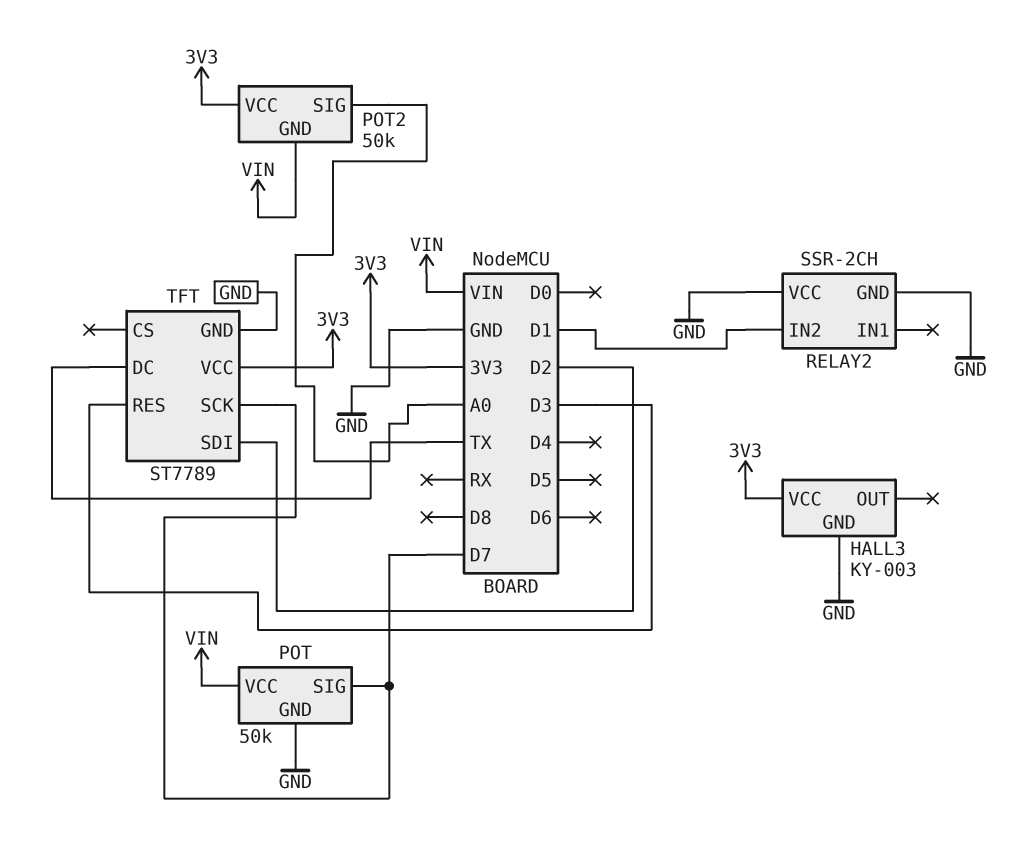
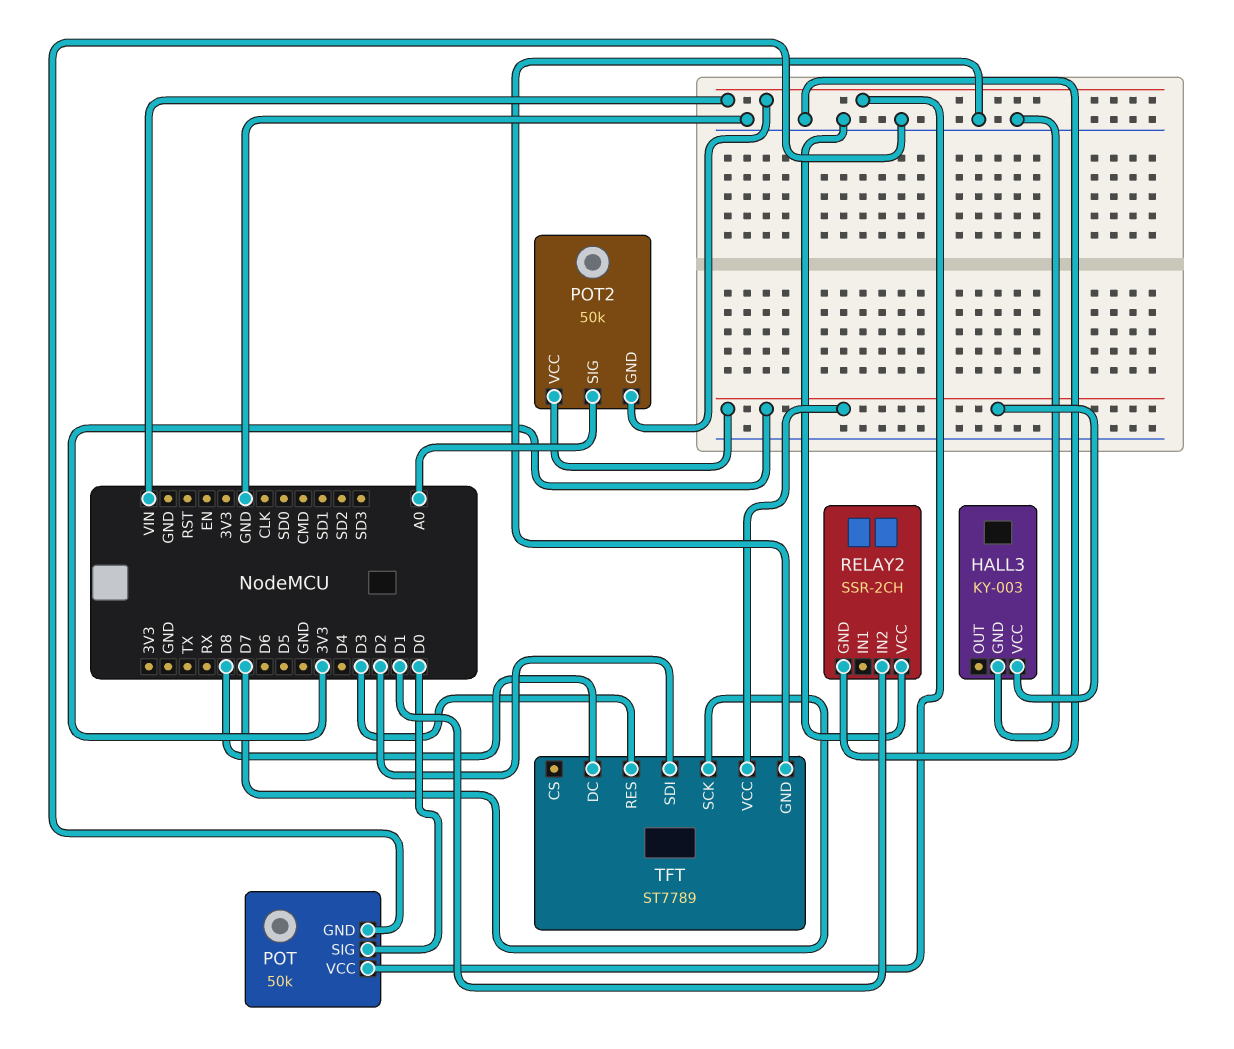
POT pin SIG: D7 -> D0
TFT pin DC: TX -> D8

